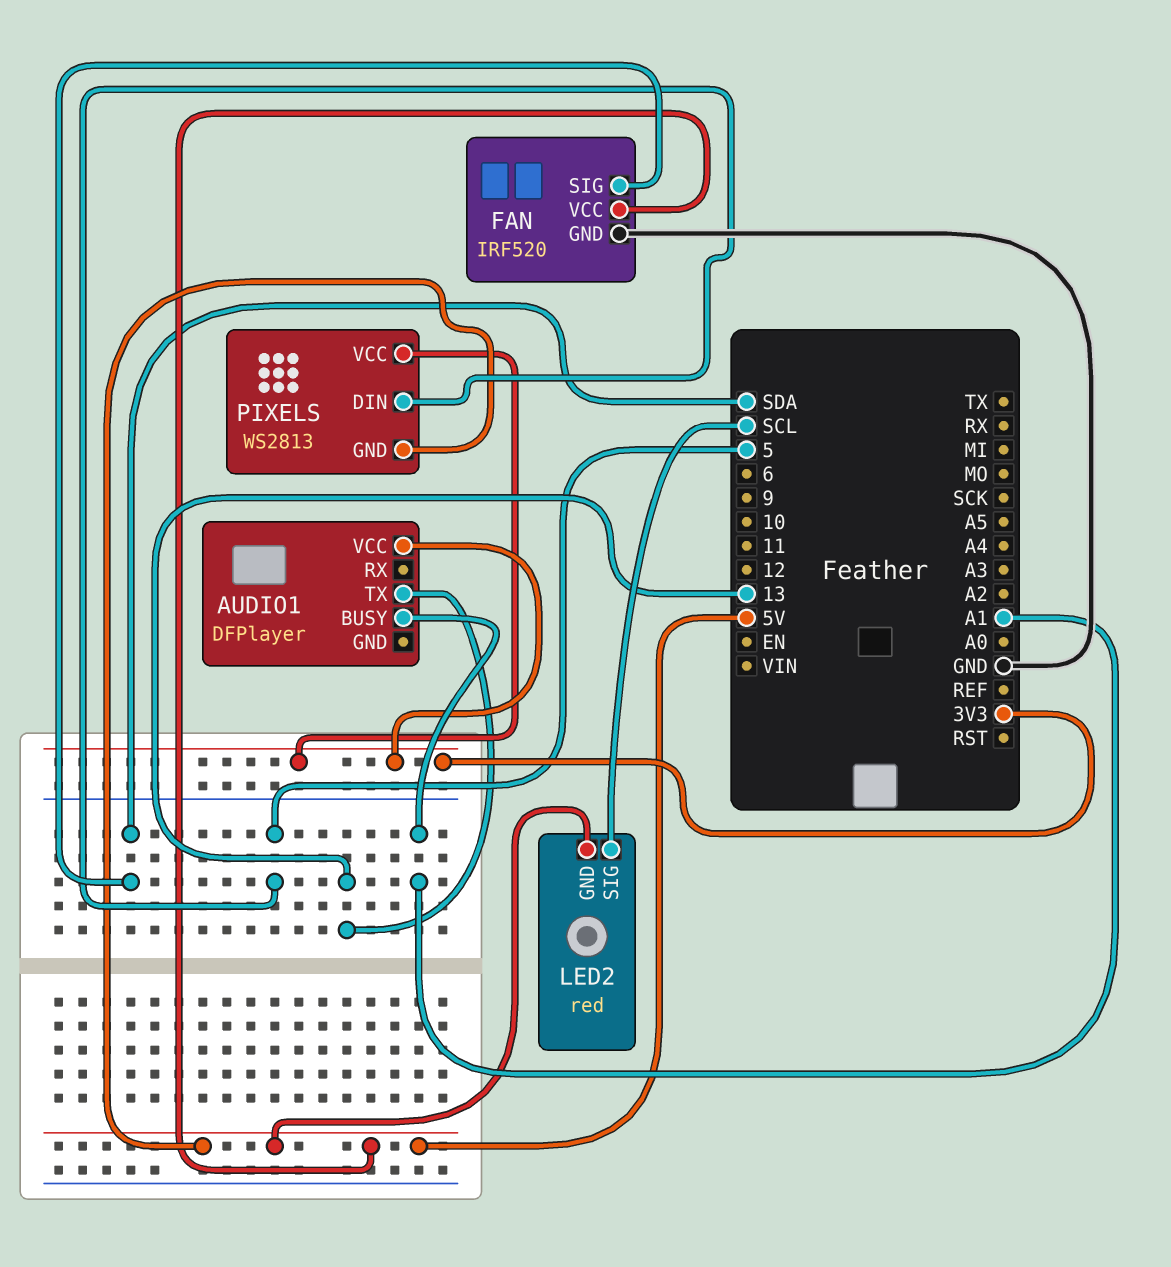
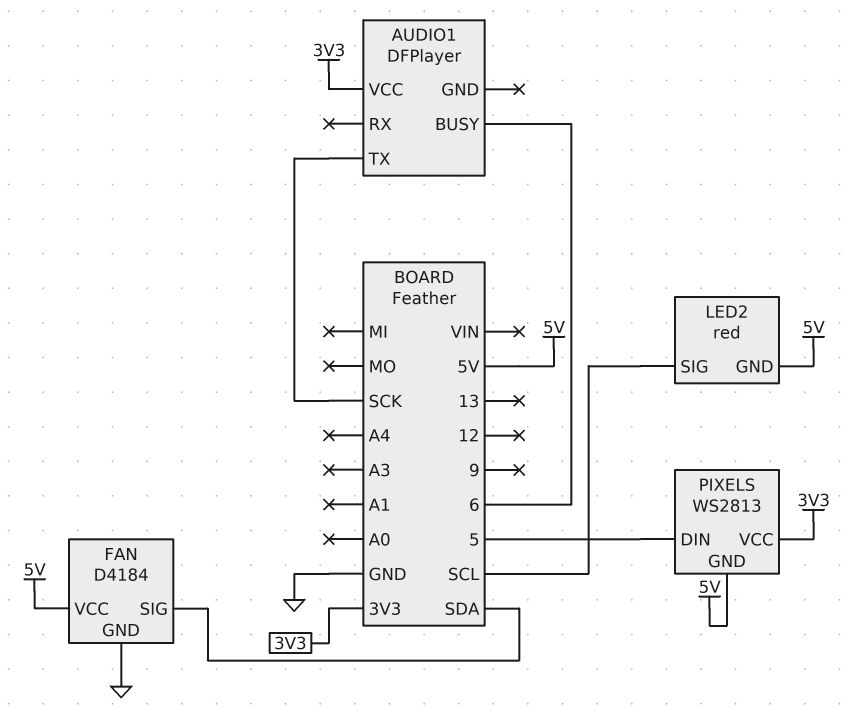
AUDIO1 pin BUSY: A1 -> 6
AUDIO1 pin TX: 13 -> SCK
FAN: IRF520 -> D4184

